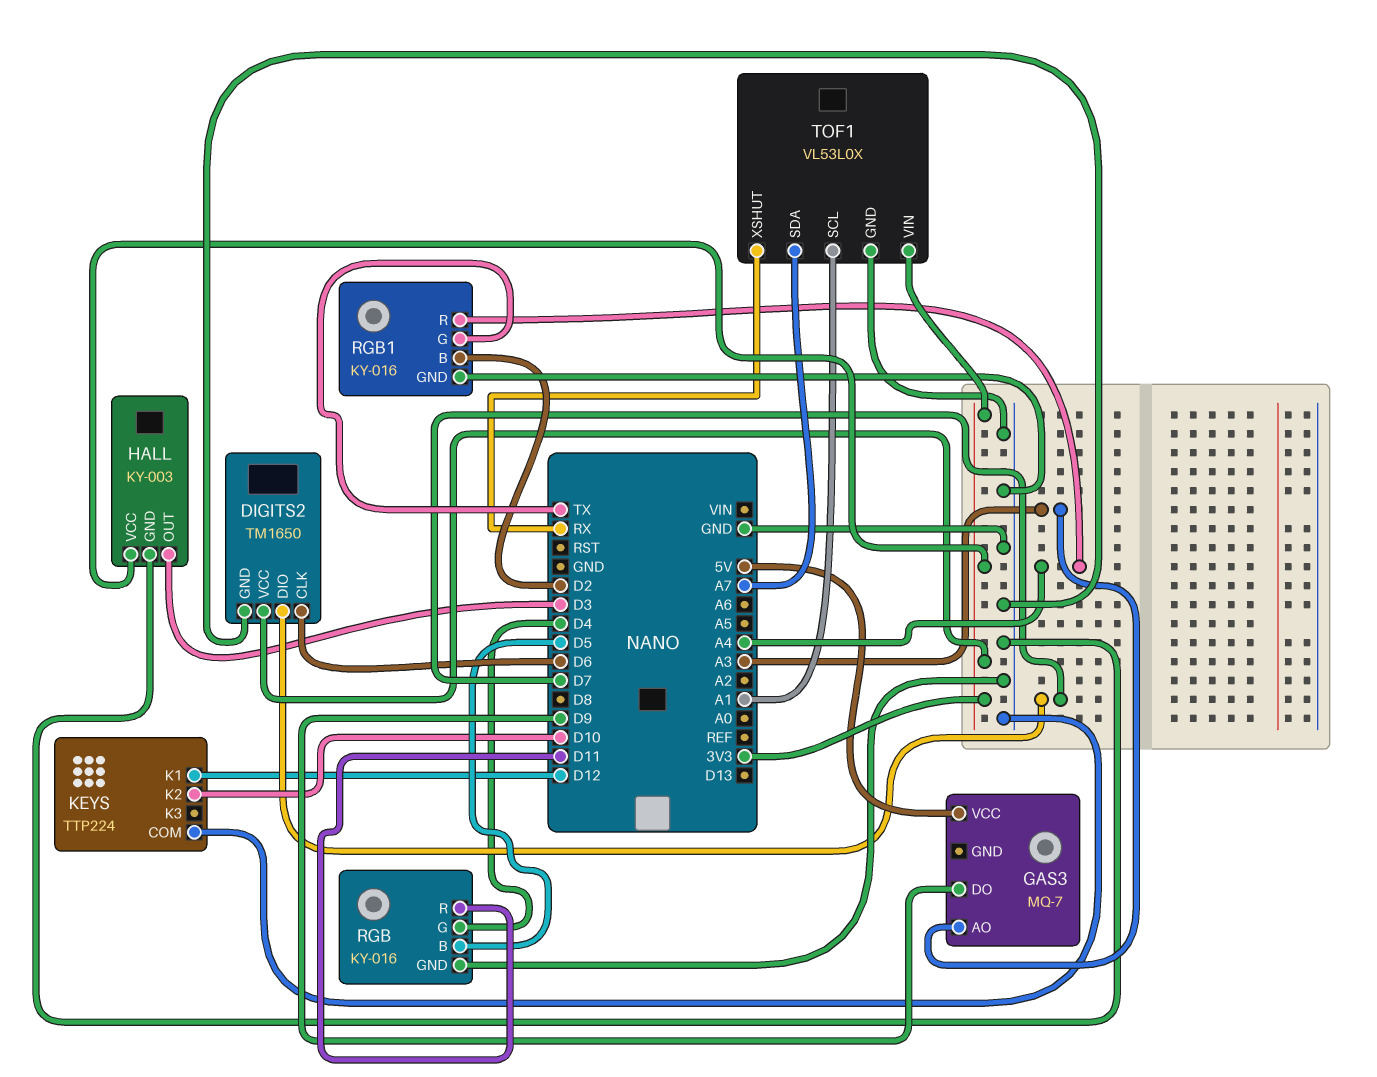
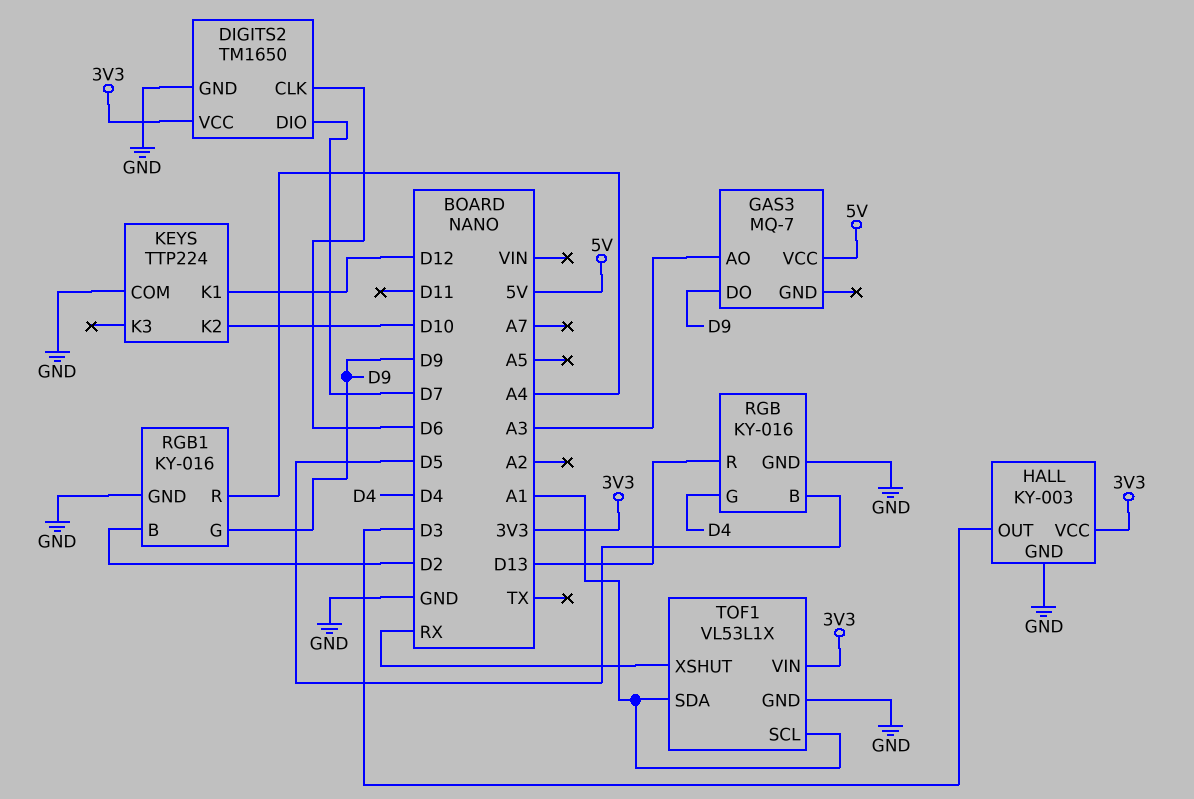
RGB pin R: D11 -> D13
RGB1 pin G: TX -> D9
TOF1: VL53L0X -> VL53L1X
TOF1 pin SDA: A7 -> A1

